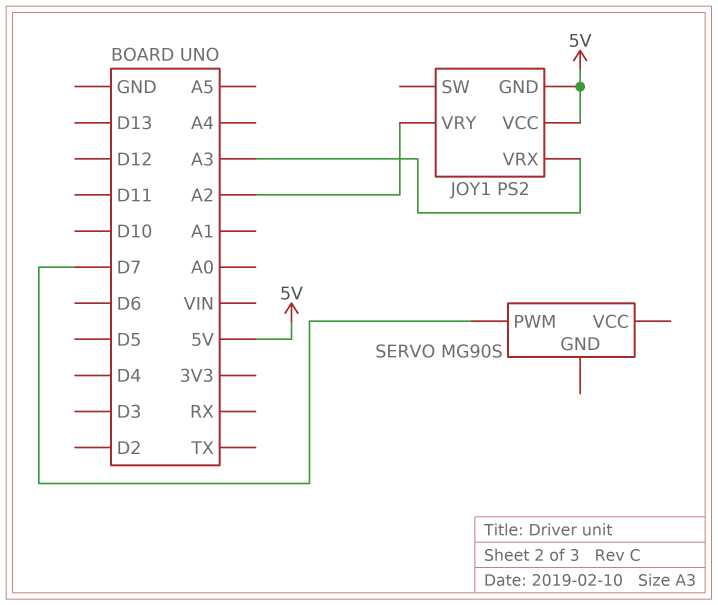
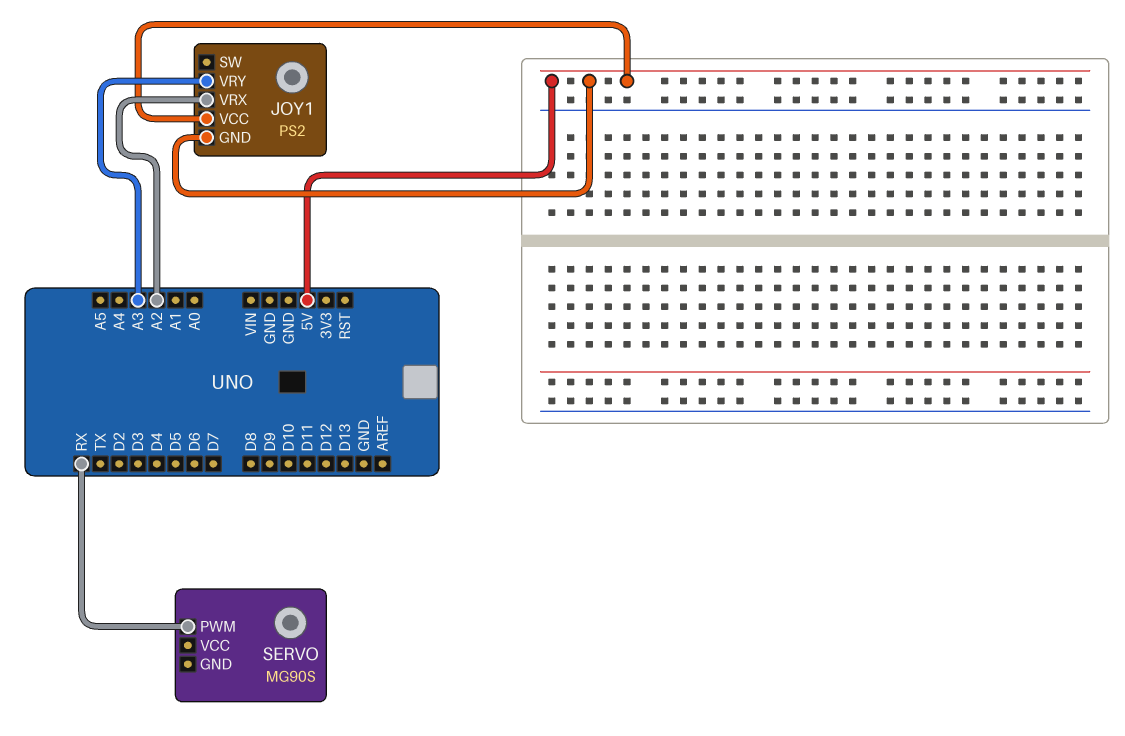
JOY1 pin VRX: A3 -> A2
JOY1 pin VRY: A2 -> A3
SERVO pin PWM: D7 -> RX

